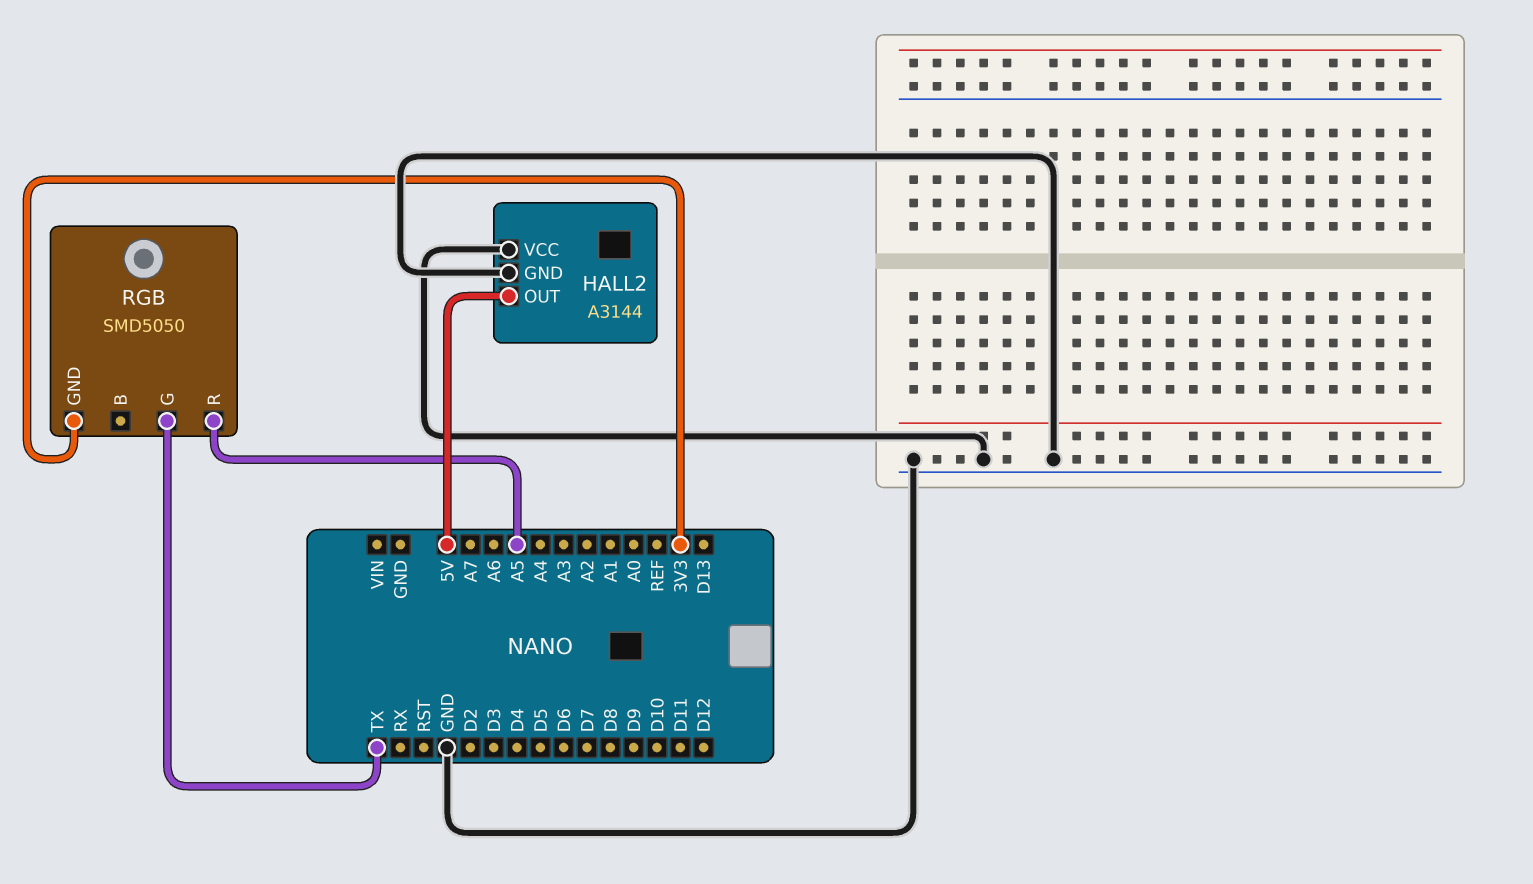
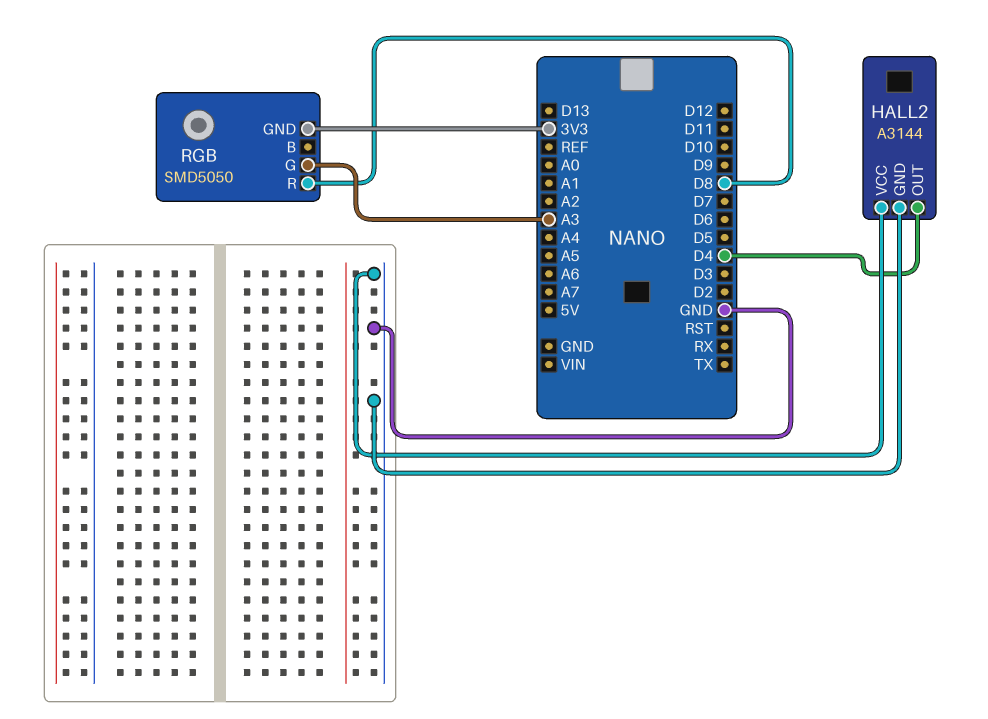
HALL2 pin OUT: 5V -> D4
RGB pin G: TX -> A3
RGB pin R: A5 -> D8

